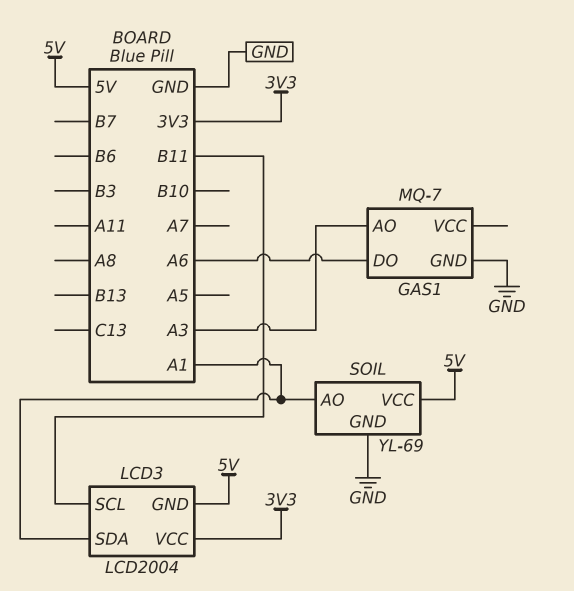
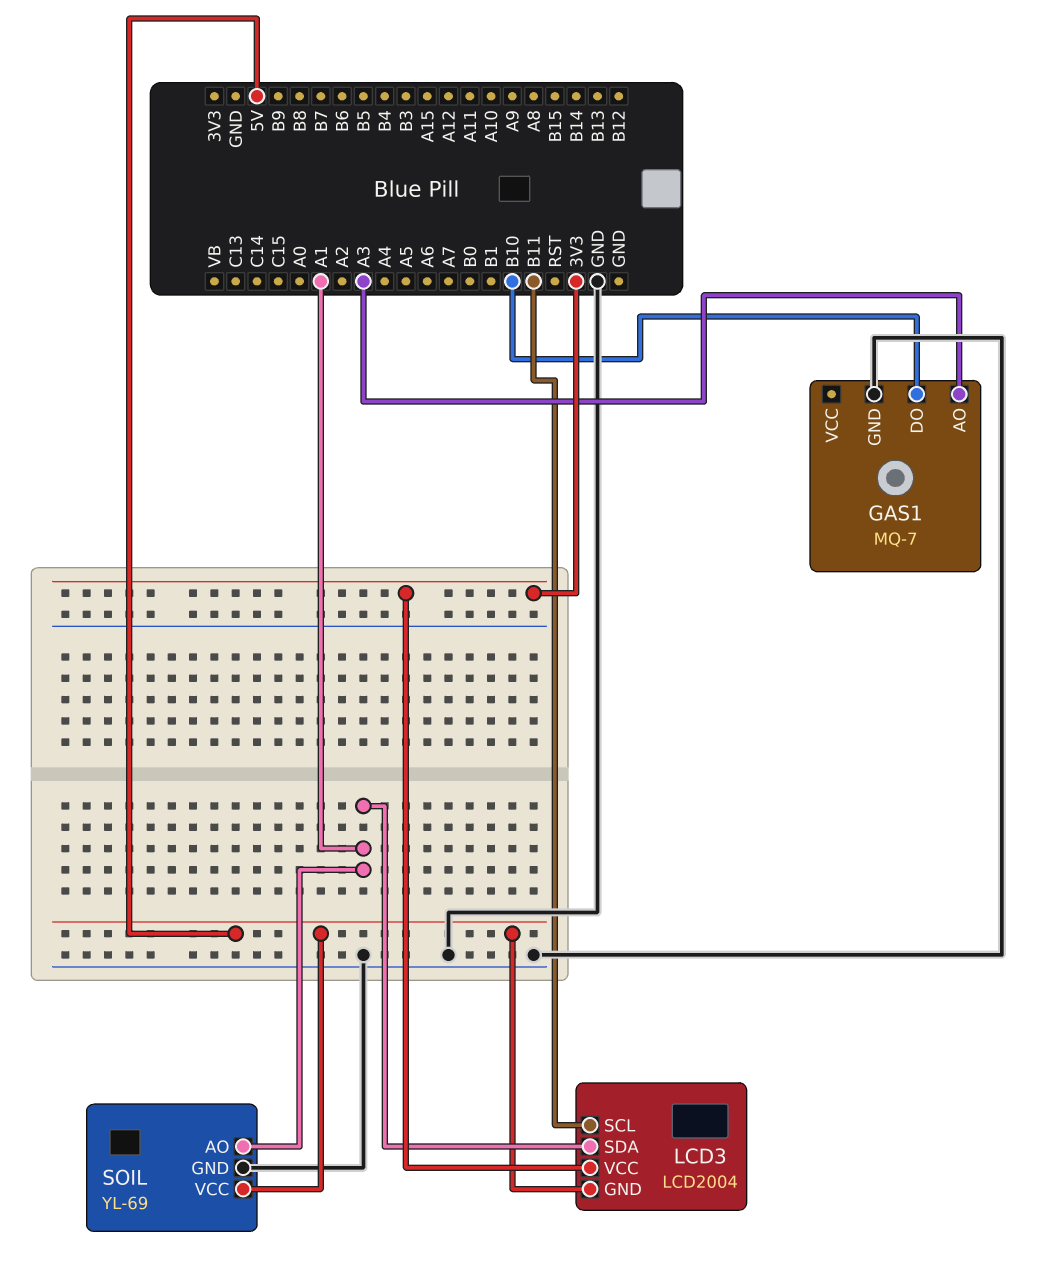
GAS1 pin DO: A6 -> B10

